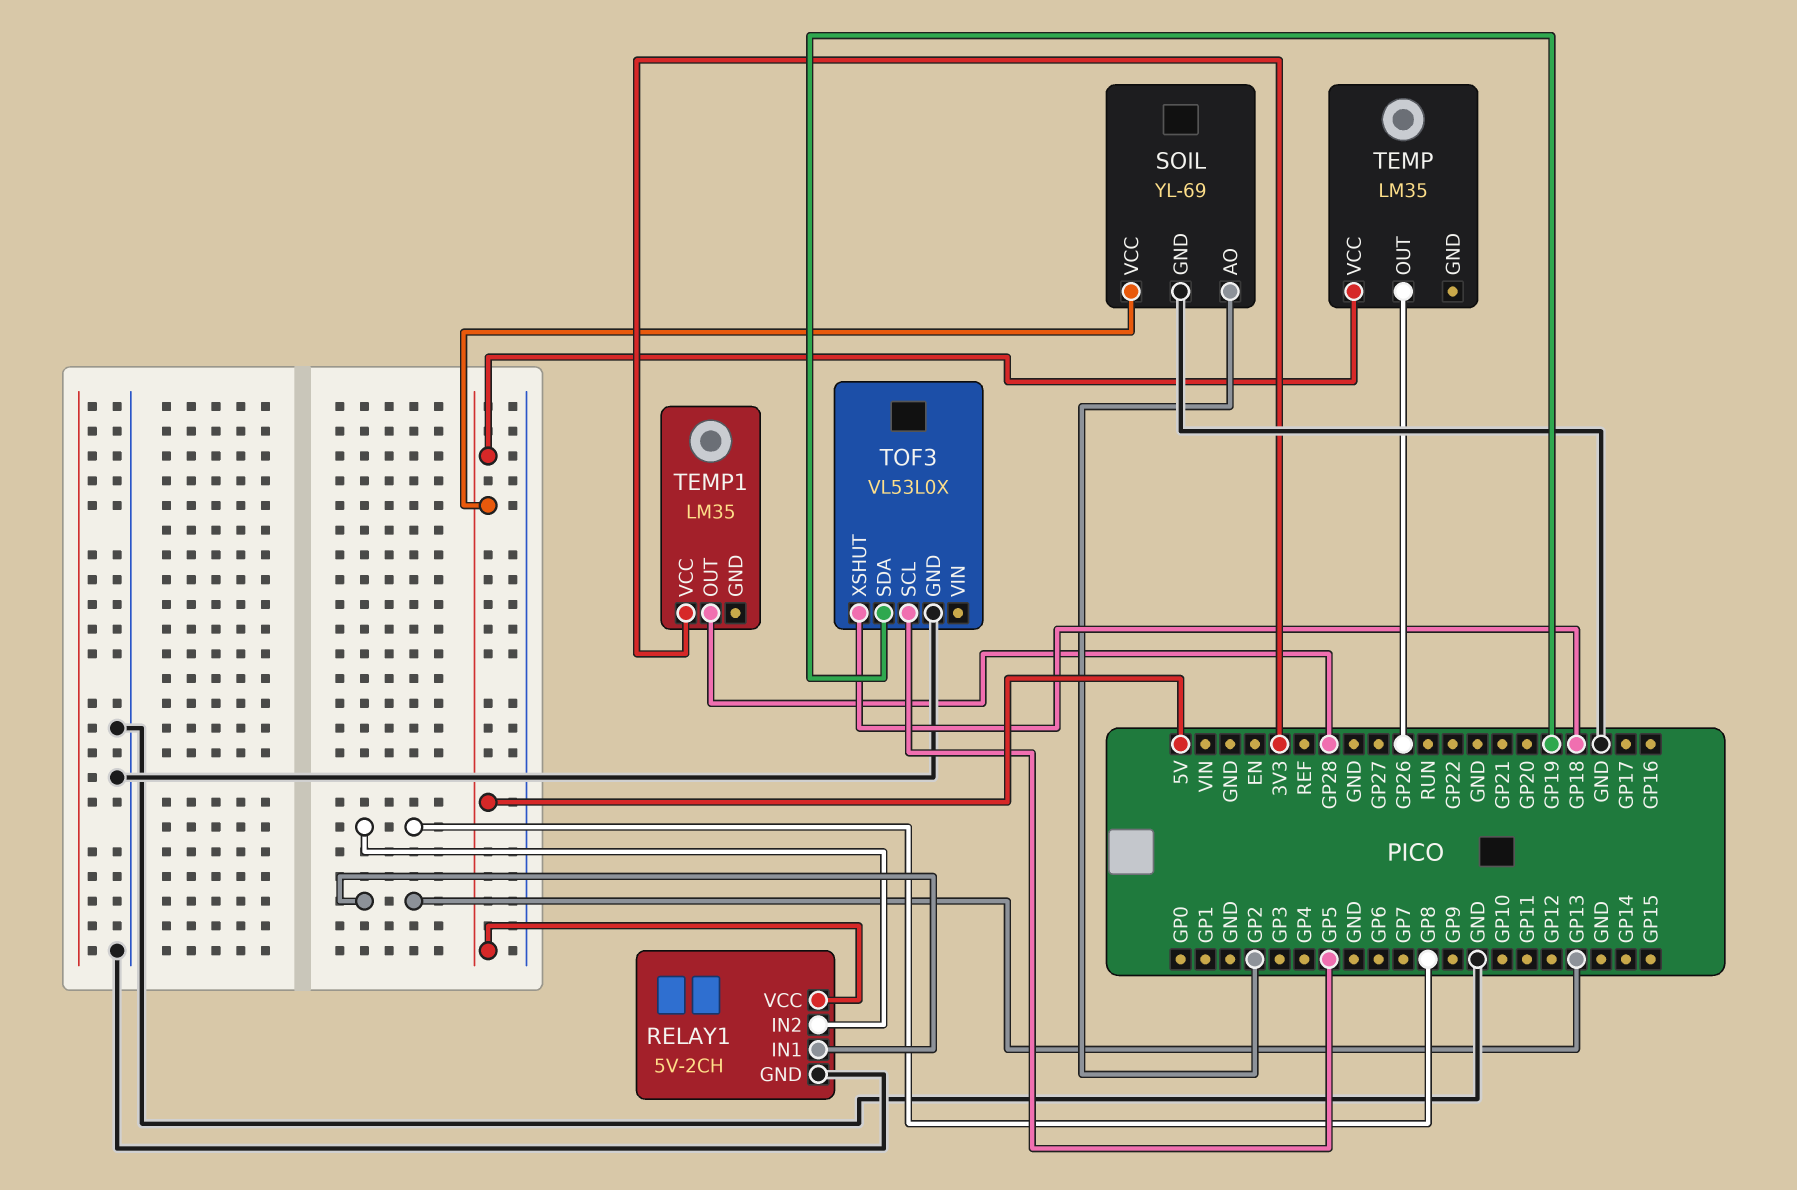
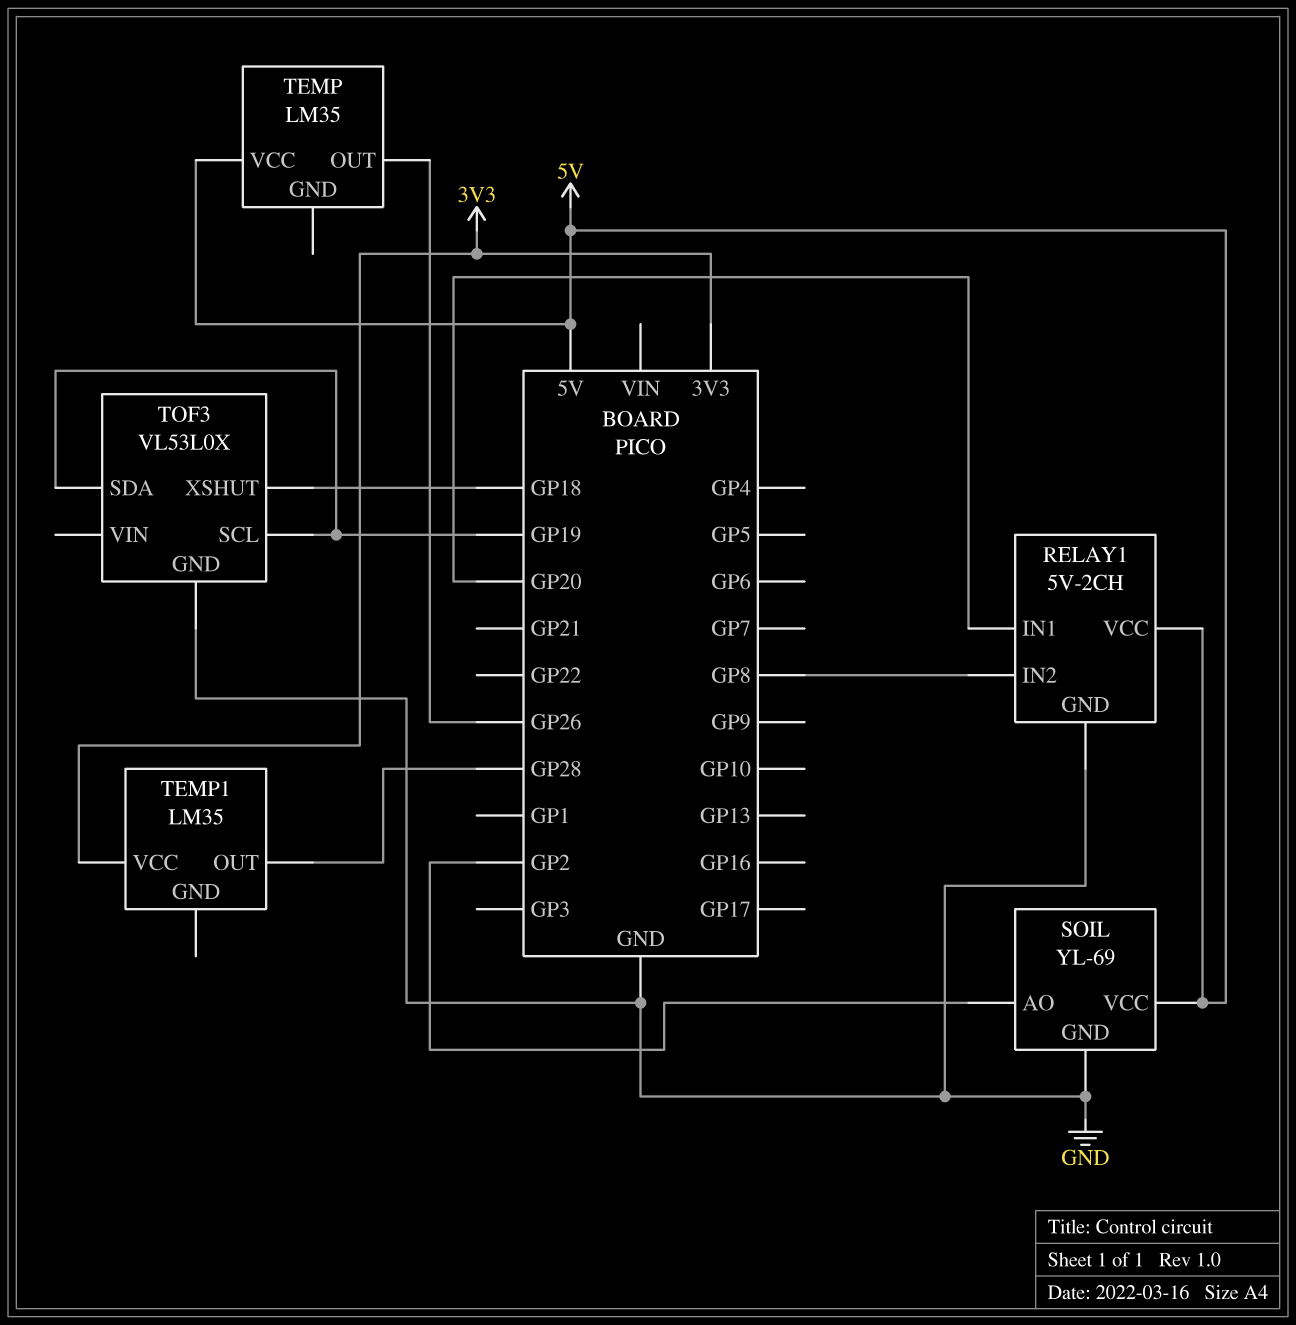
RELAY1 pin IN1: GP13 -> GP20
TOF3 pin SCL: GP5 -> GP19

